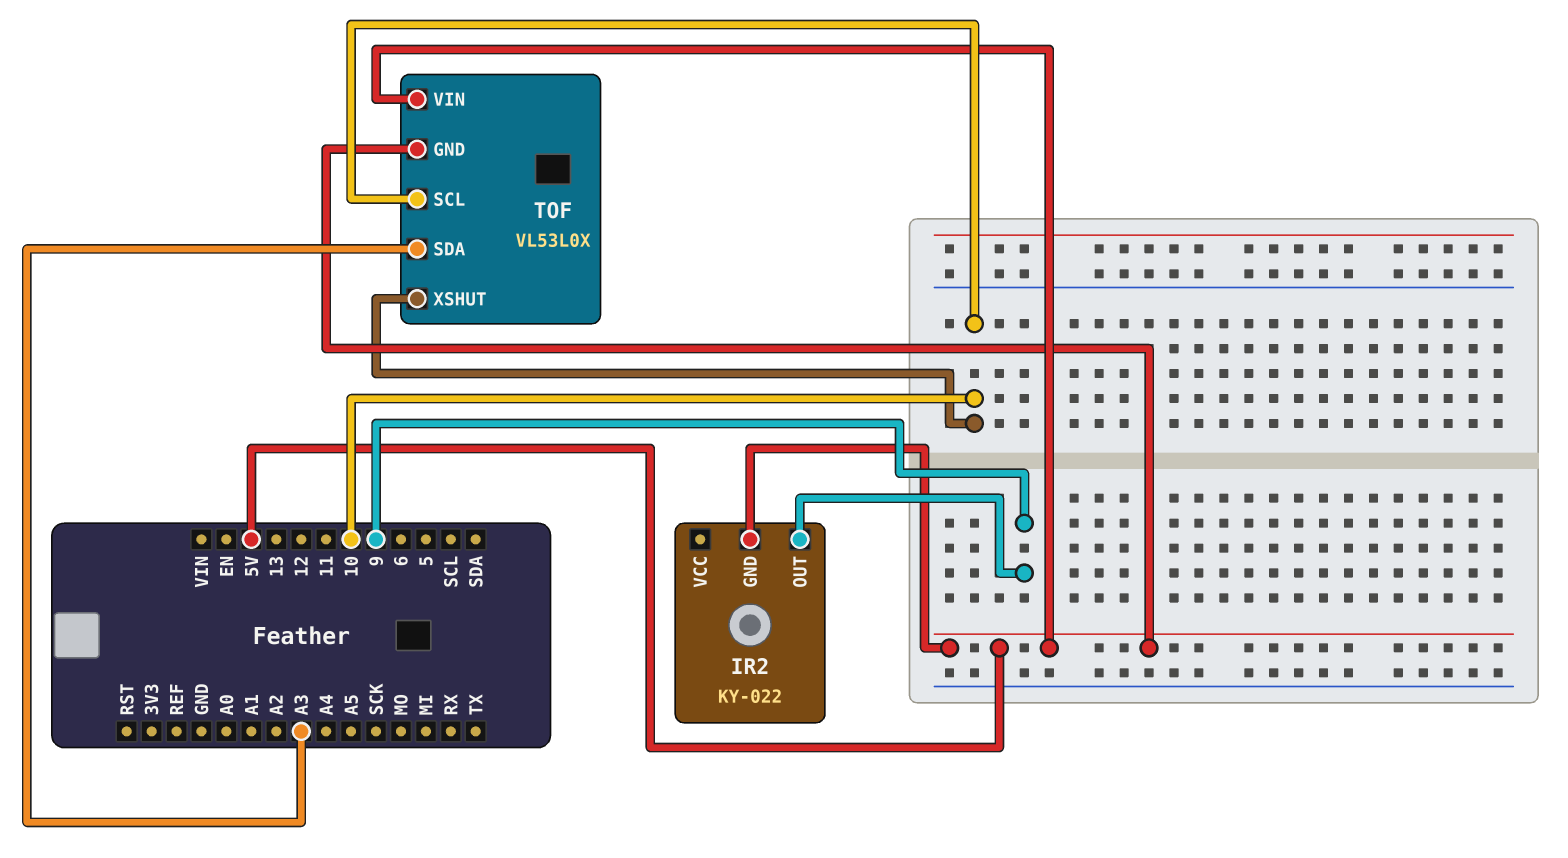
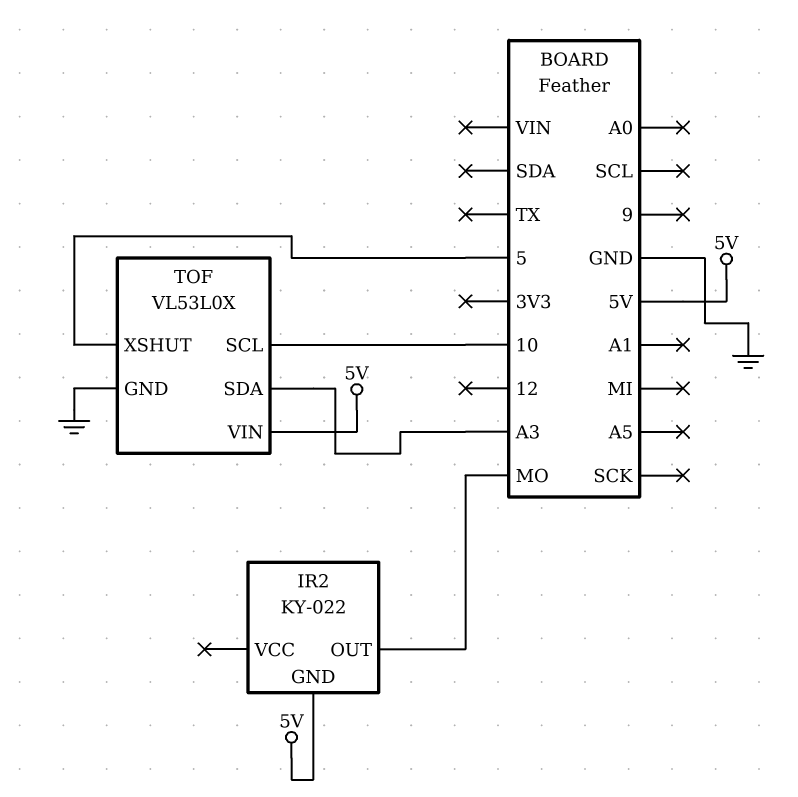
IR2 pin OUT: 9 -> MO
TOF pin GND: 5V -> GND
TOF pin XSHUT: 10 -> 5

